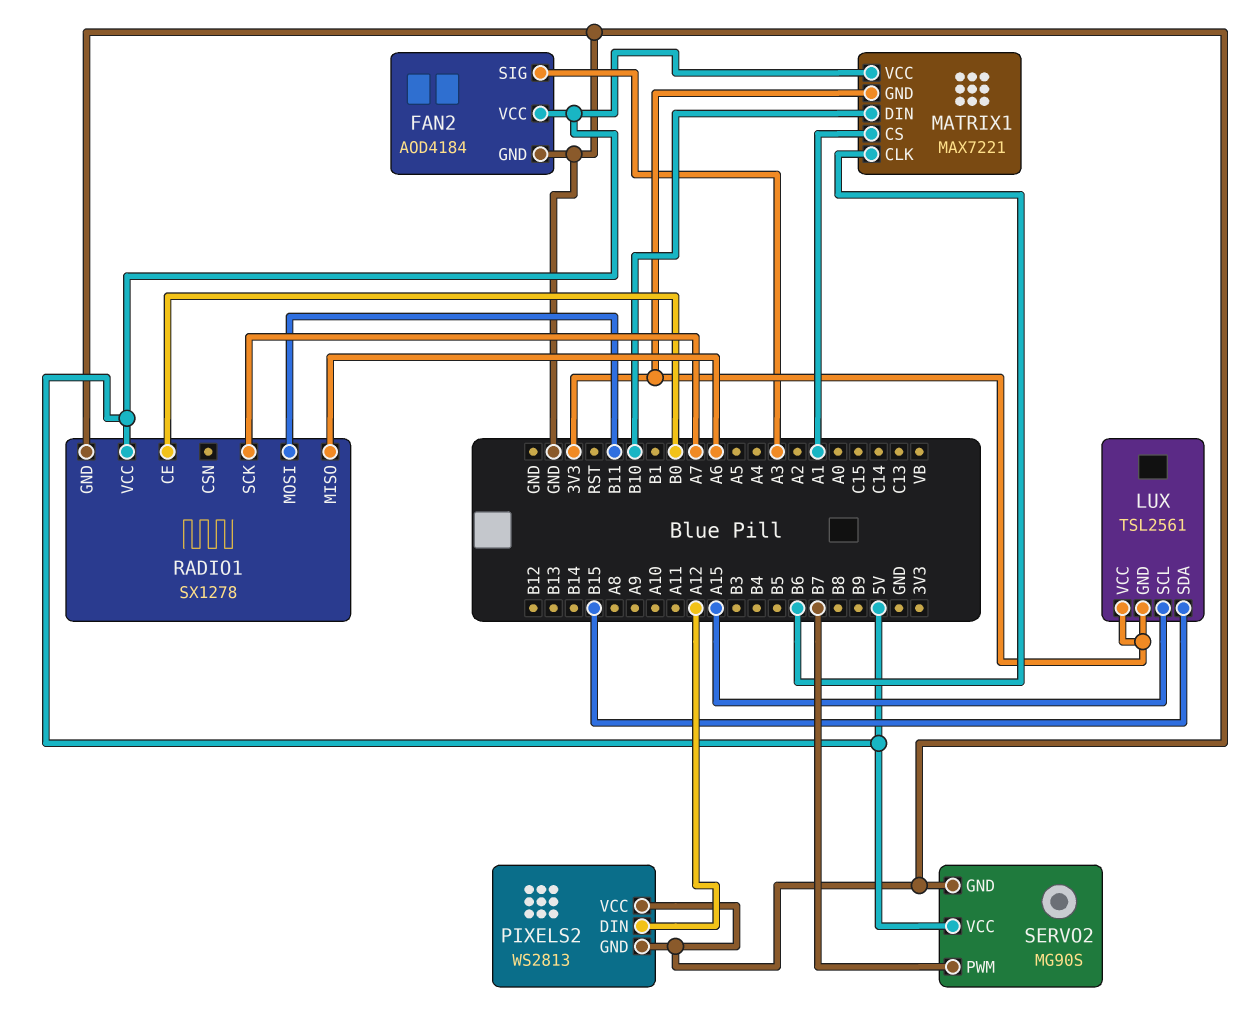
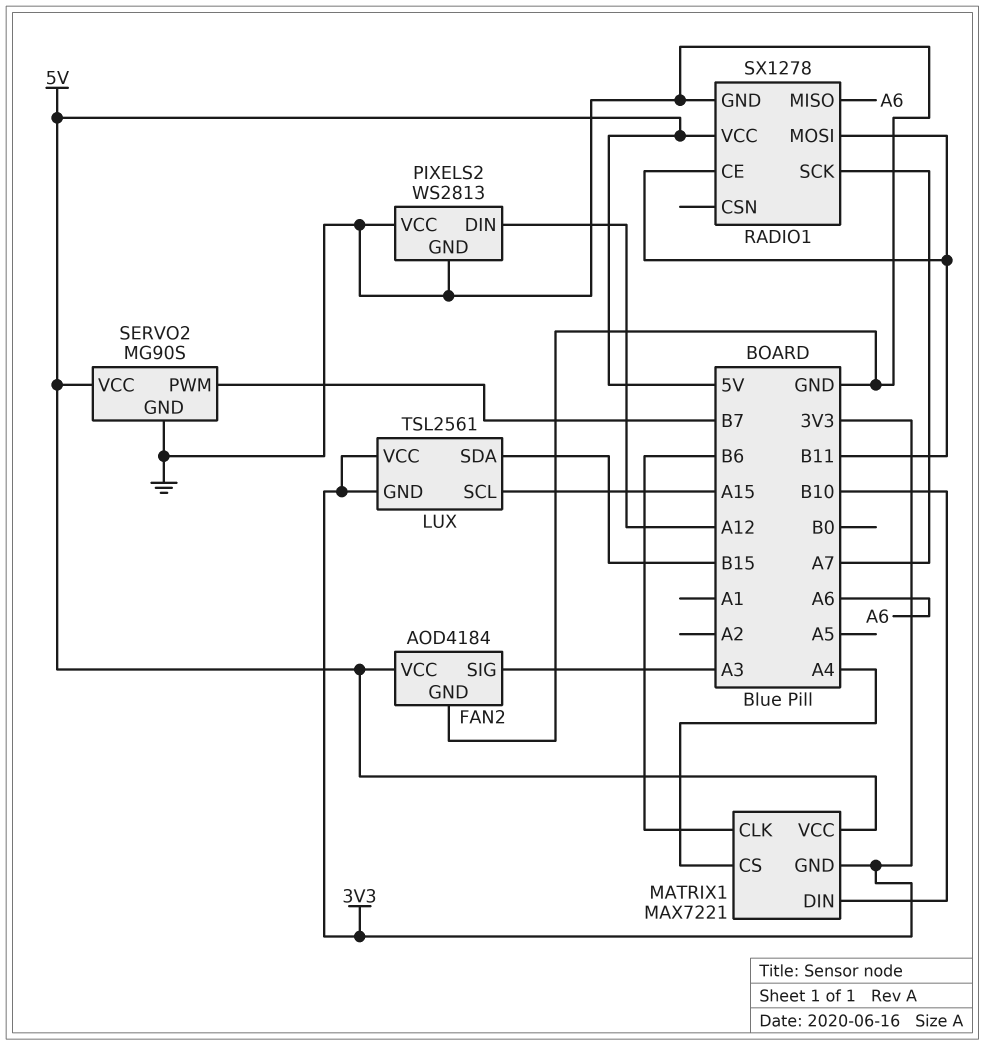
MATRIX1 pin CS: A1 -> A4
RADIO1 pin CE: B0 -> B11

